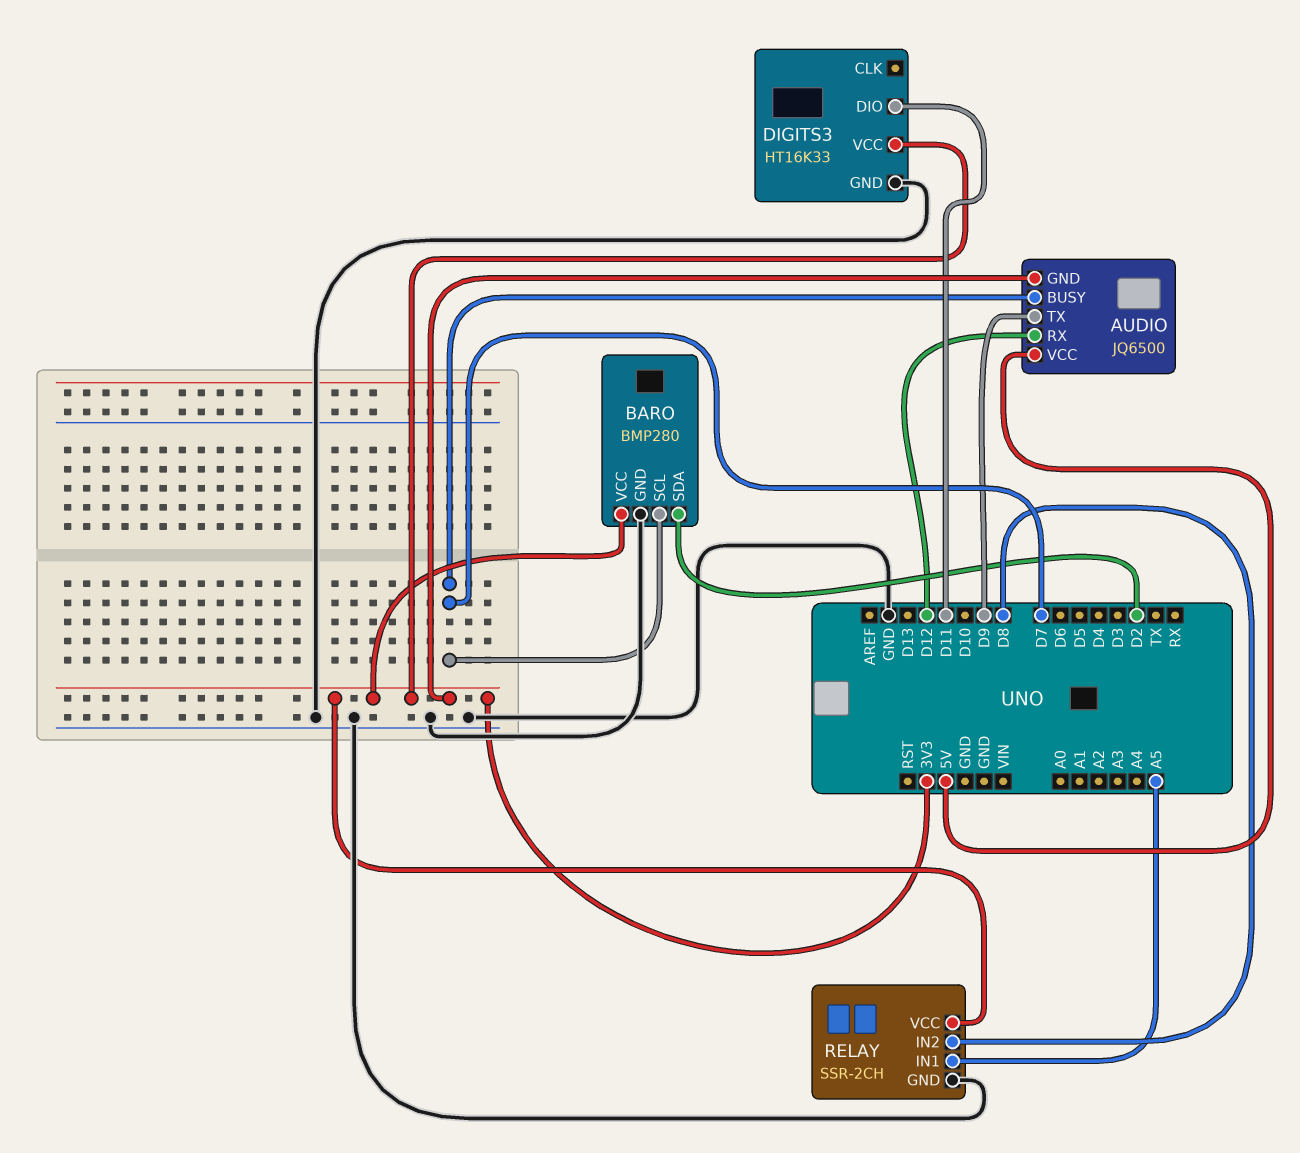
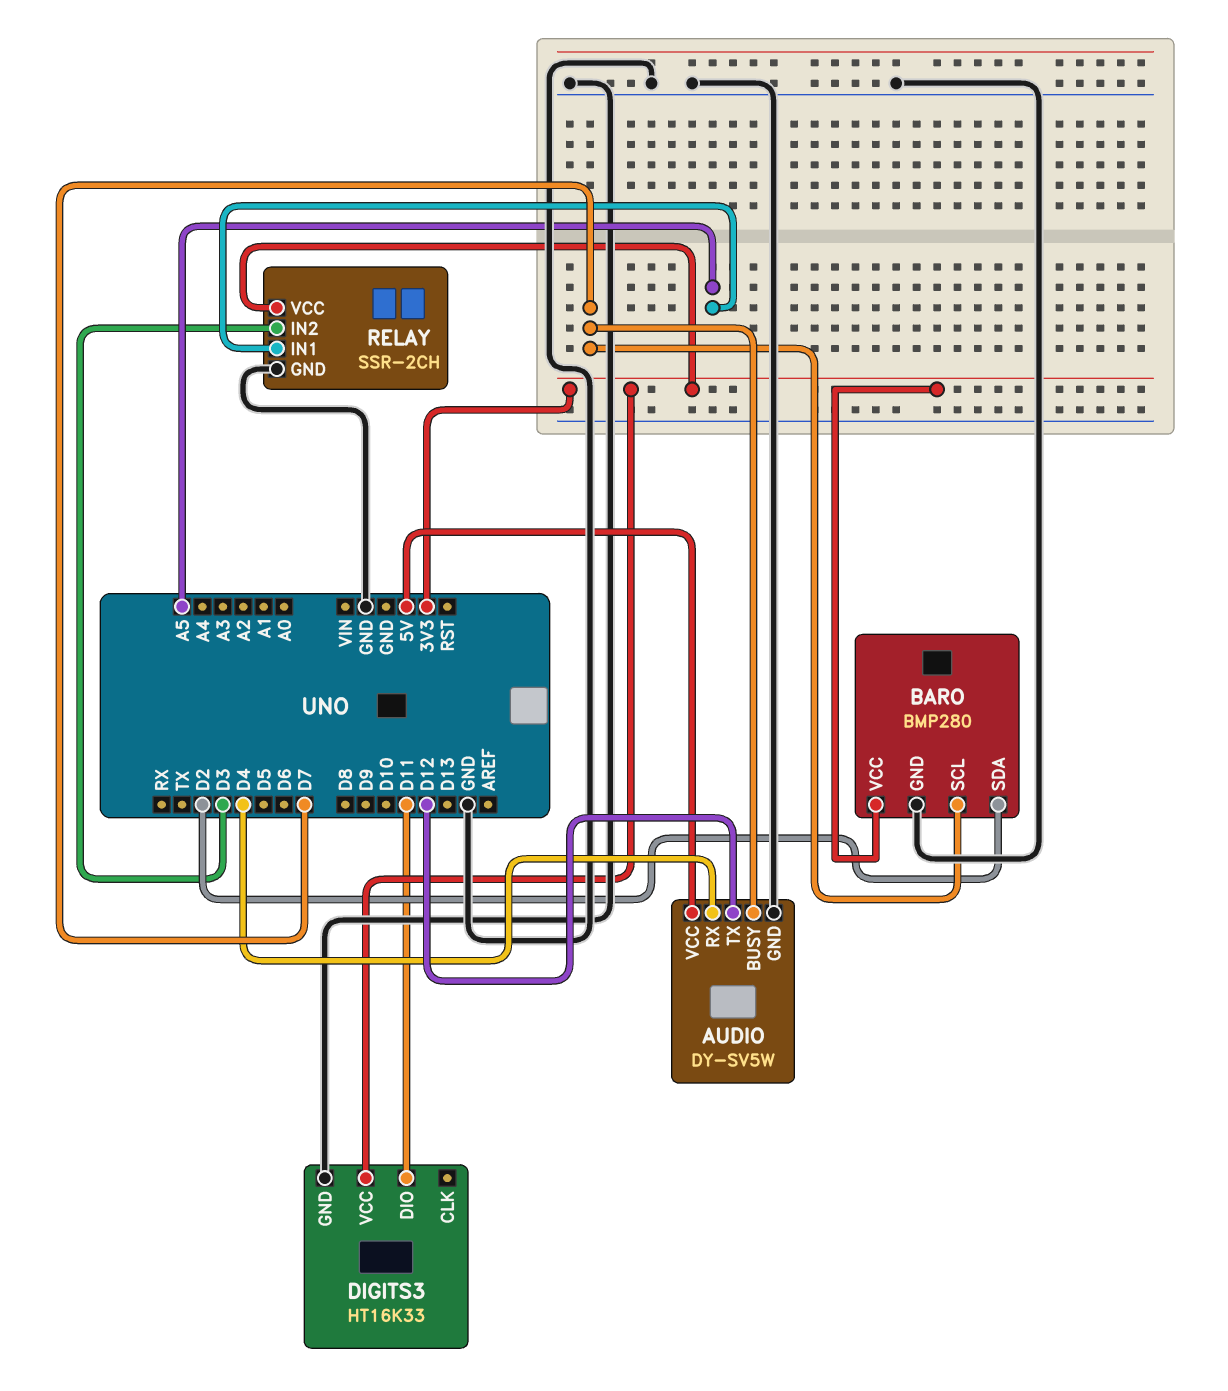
AUDIO: JQ6500 -> DY-SV5W
AUDIO pin GND: 3V3 -> GND
AUDIO pin RX: D12 -> D4
AUDIO pin TX: D9 -> D12
RELAY pin IN2: D8 -> D3

